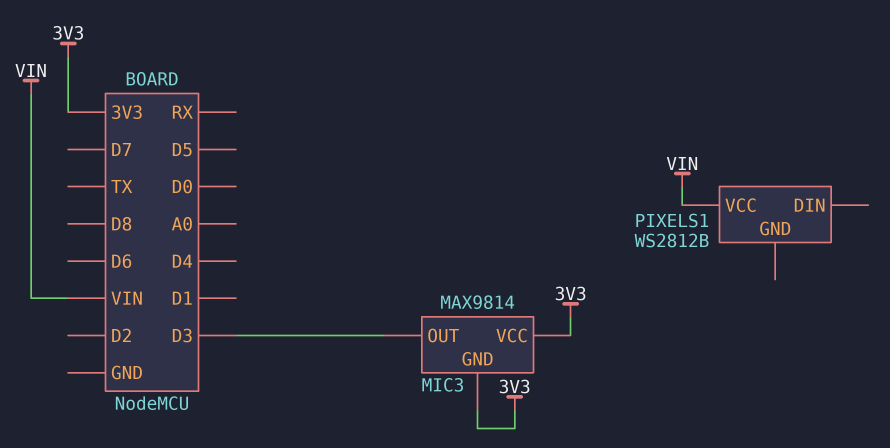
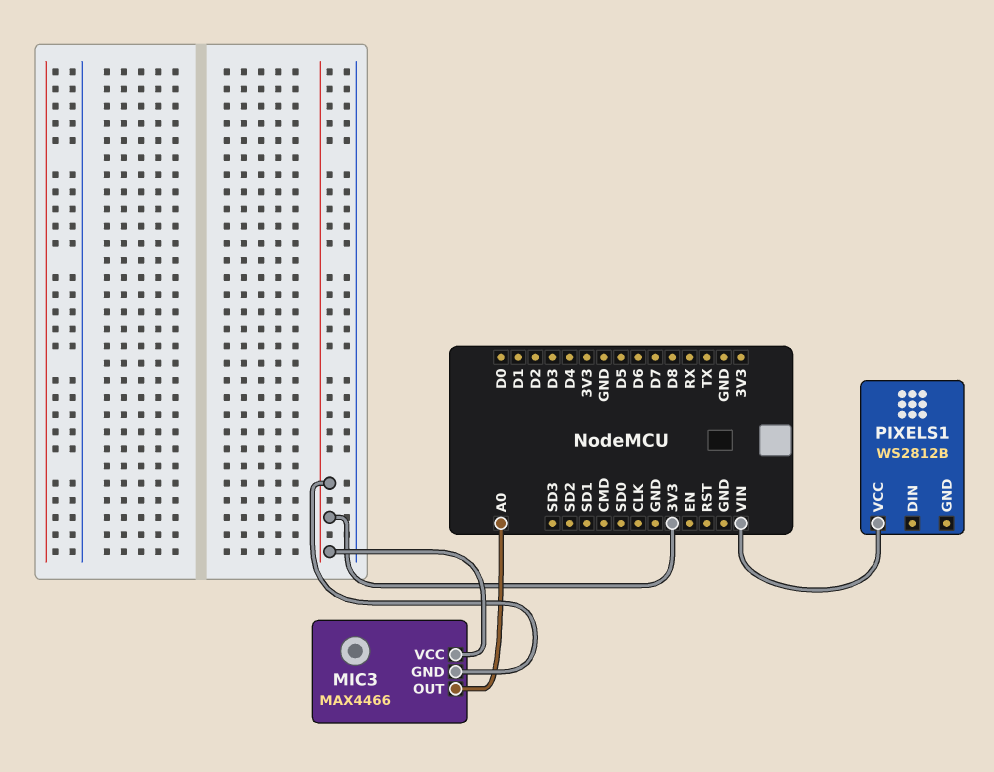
MIC3: MAX9814 -> MAX4466
MIC3 pin OUT: D3 -> A0

